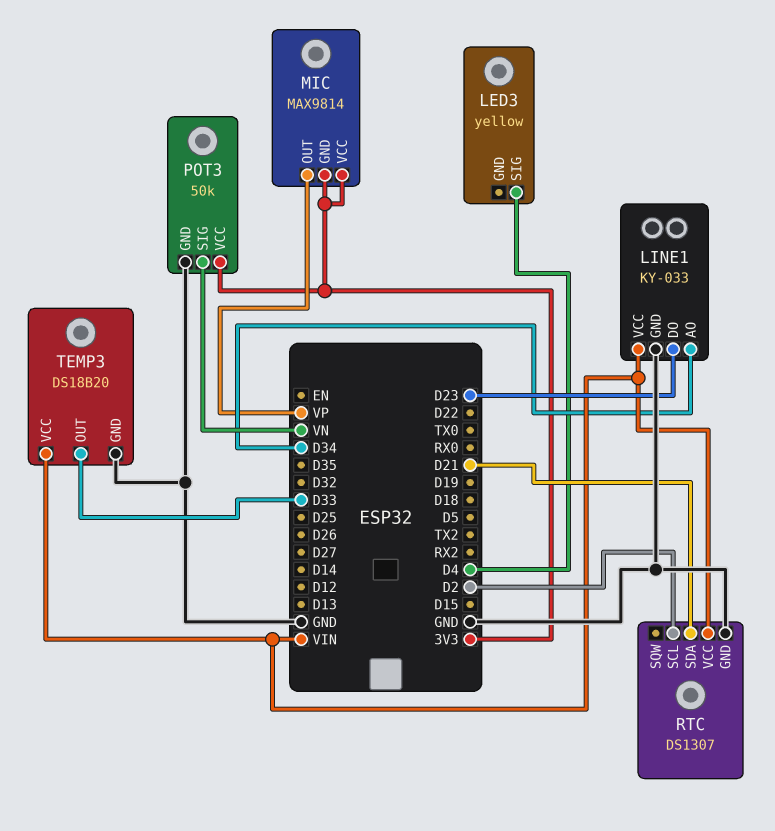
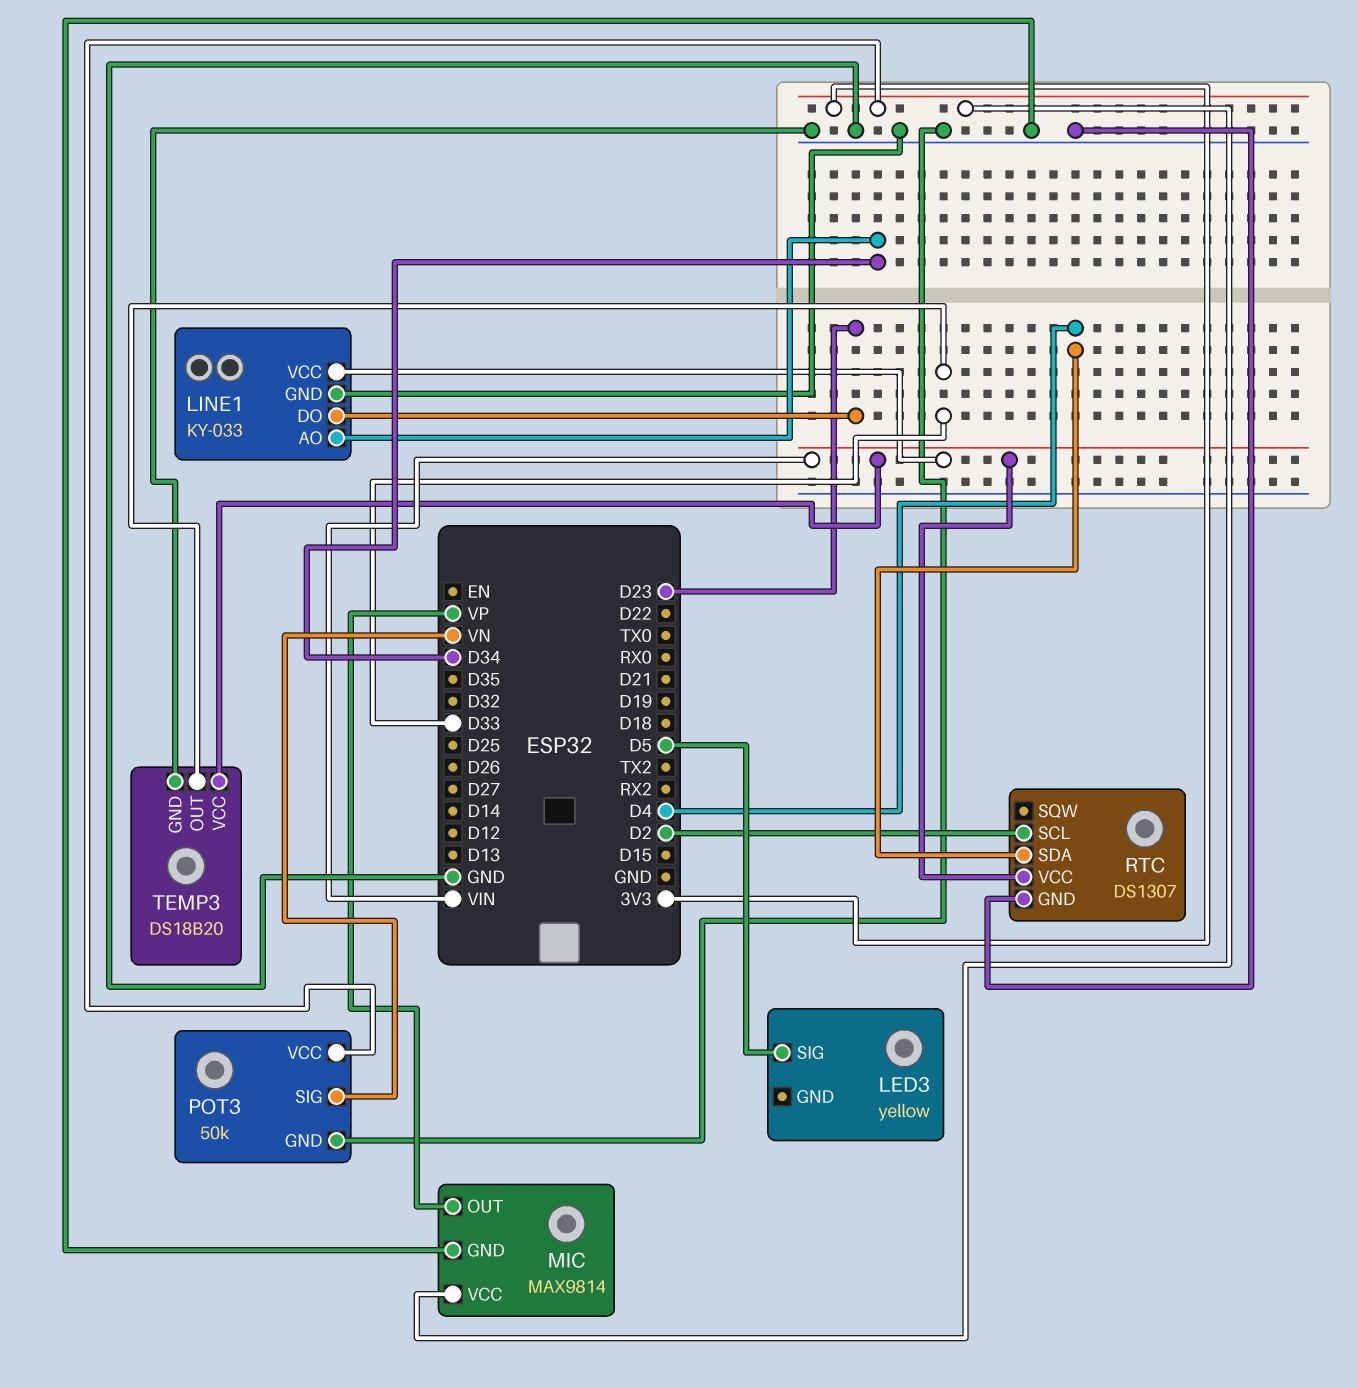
LED3 pin SIG: D4 -> D5
MIC pin GND: 3V3 -> GND
RTC pin SDA: D21 -> D4

